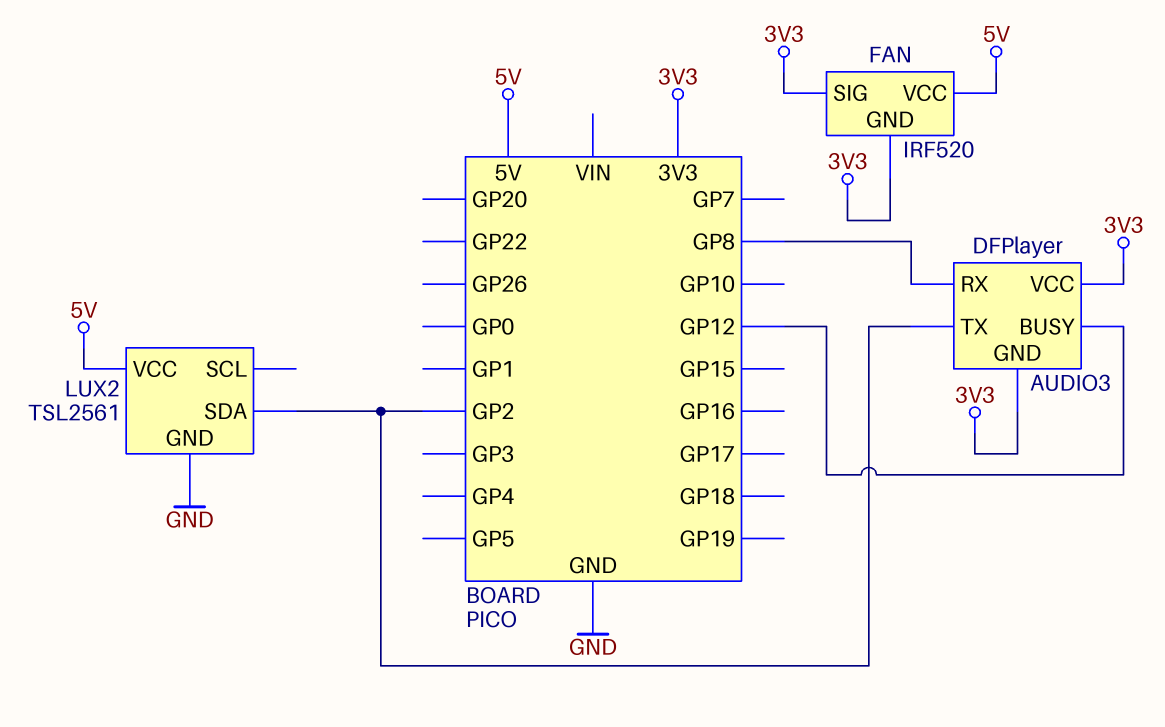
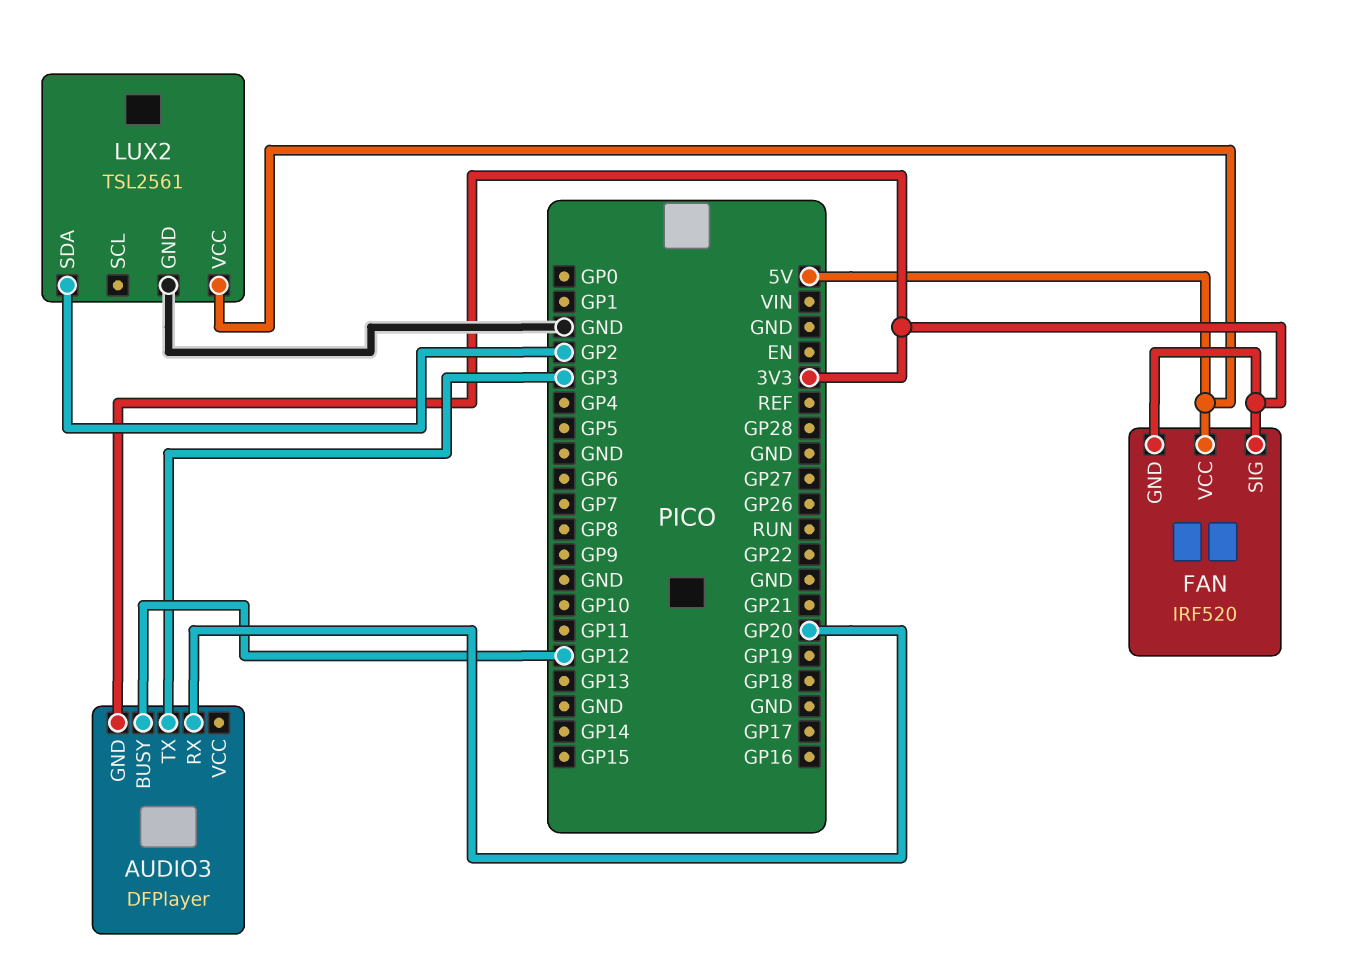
AUDIO3 pin RX: GP8 -> GP20
AUDIO3 pin TX: GP2 -> GP3
AUDIO3 pin VCC: 3V3 -> none

